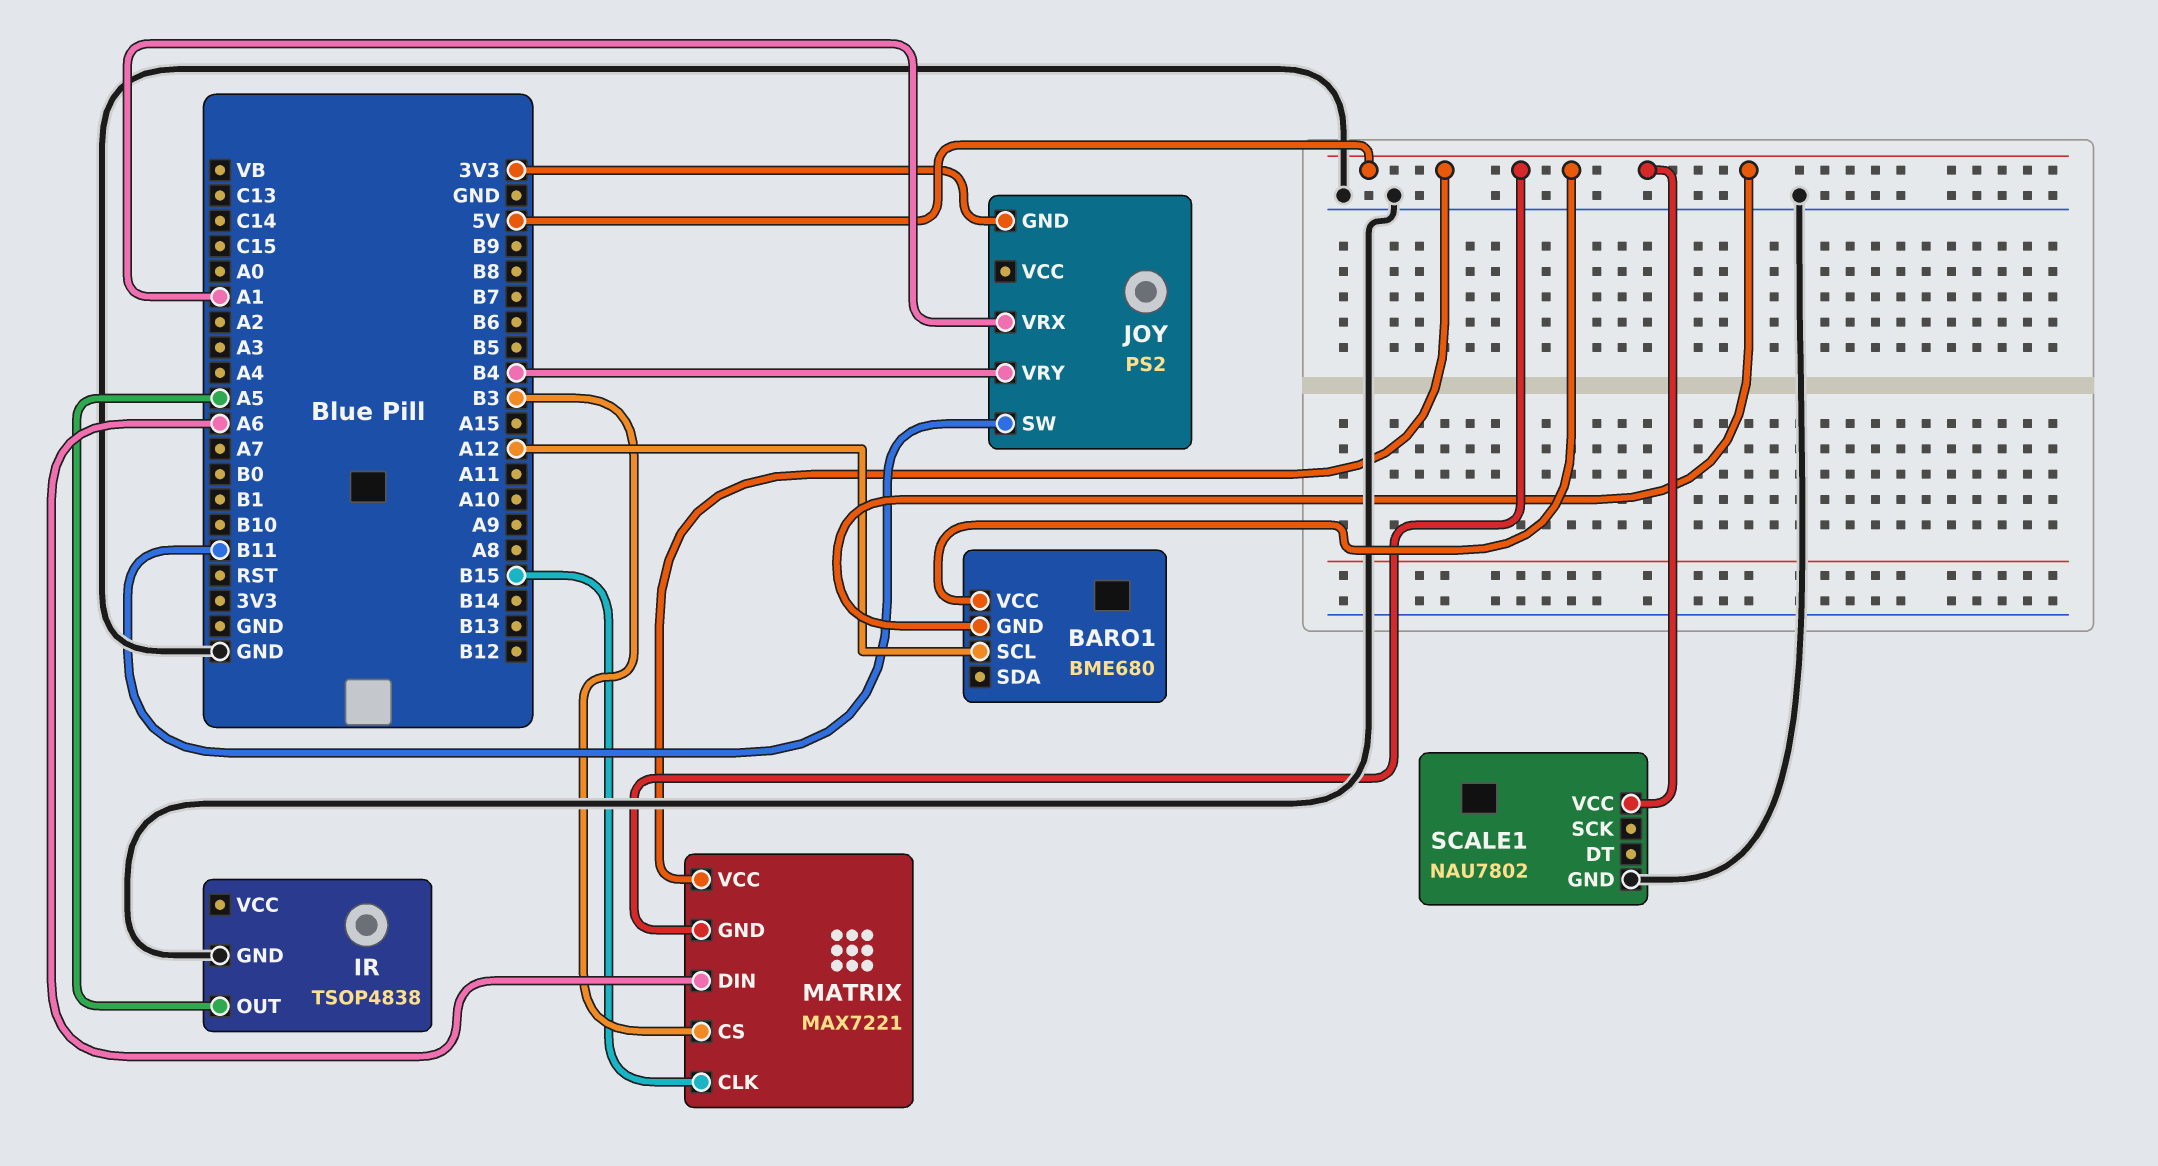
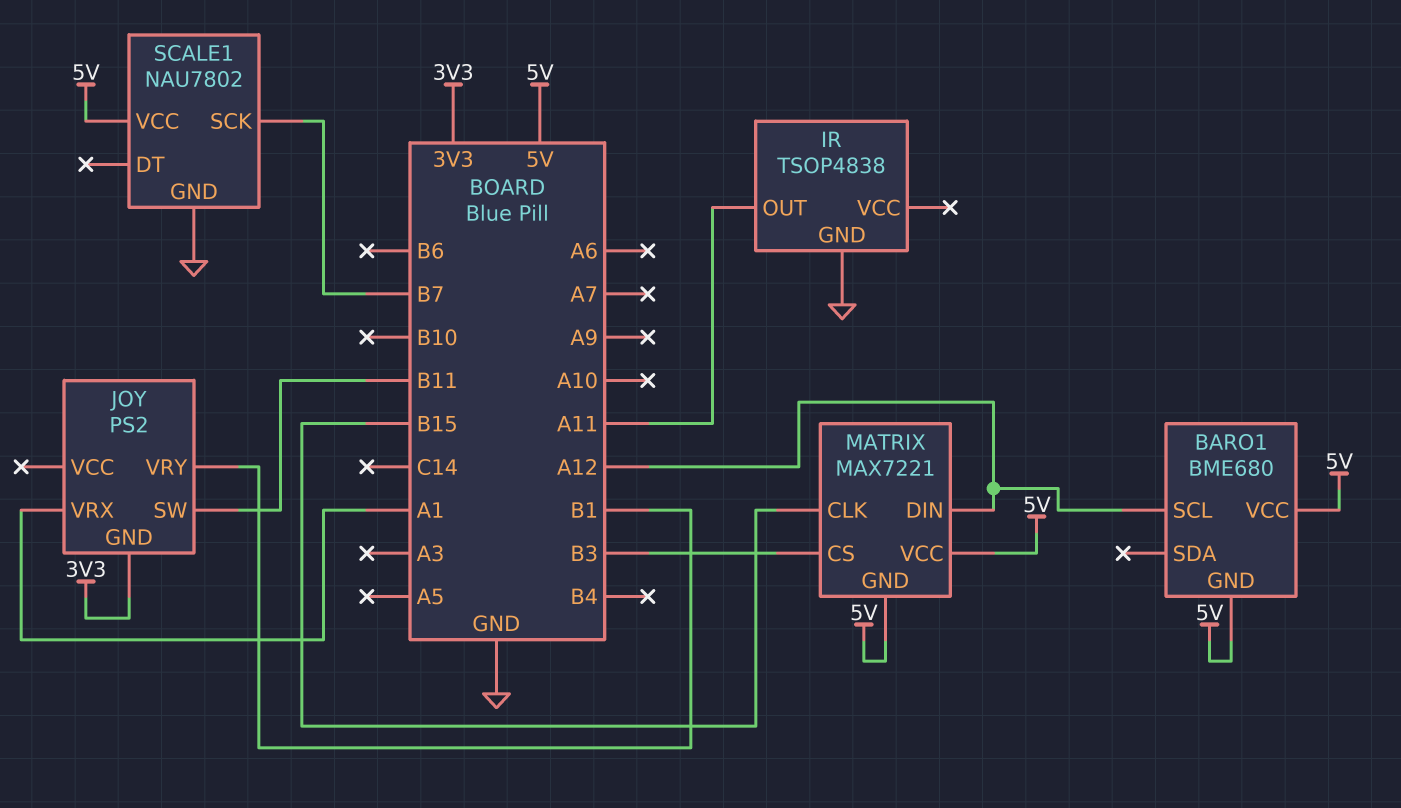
IR pin OUT: A5 -> A11
JOY pin VRY: B4 -> B1
MATRIX pin DIN: A6 -> A12
SCALE1 pin SCK: none -> B7

